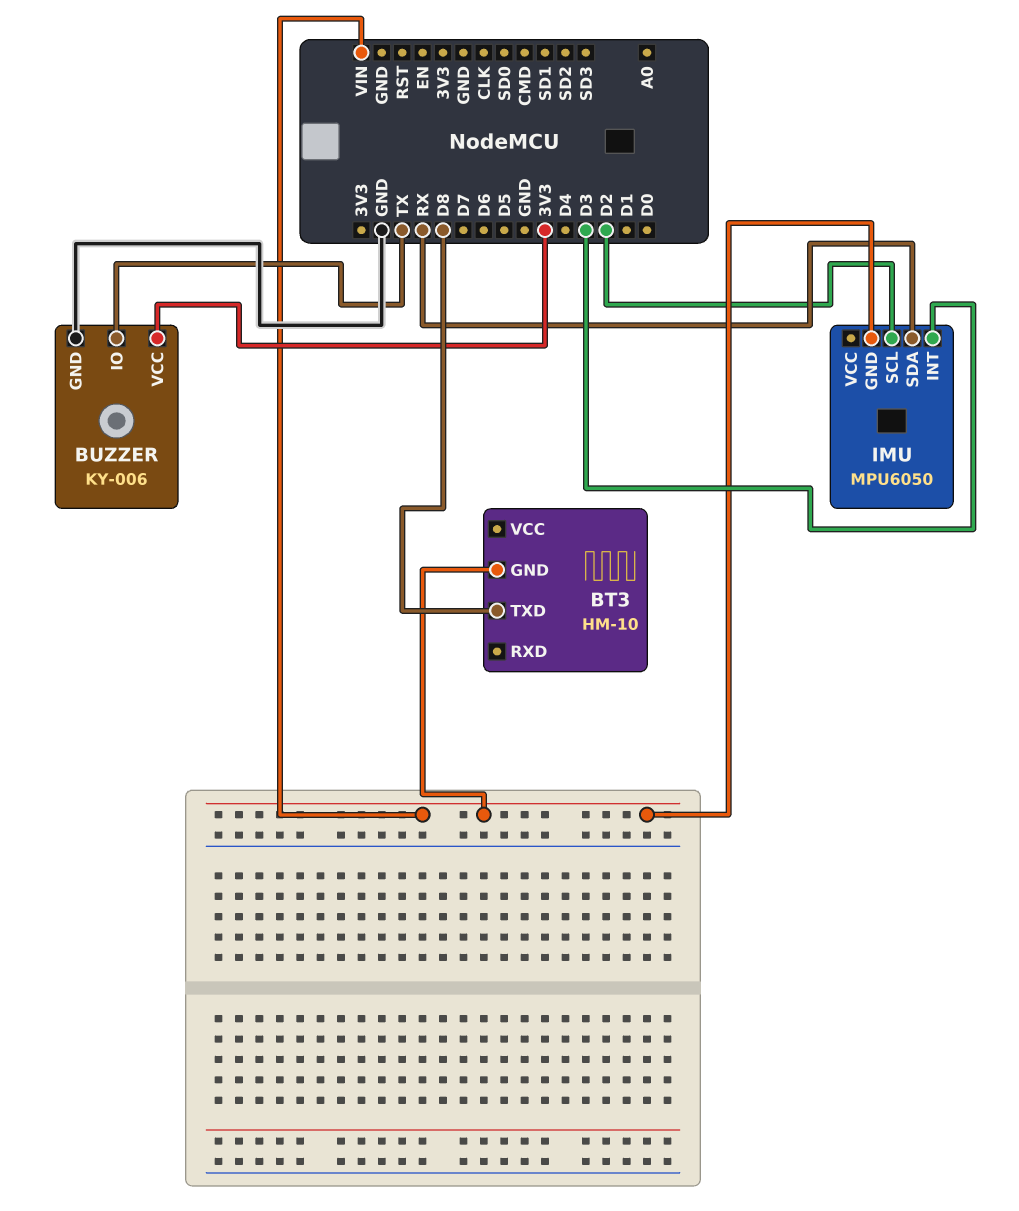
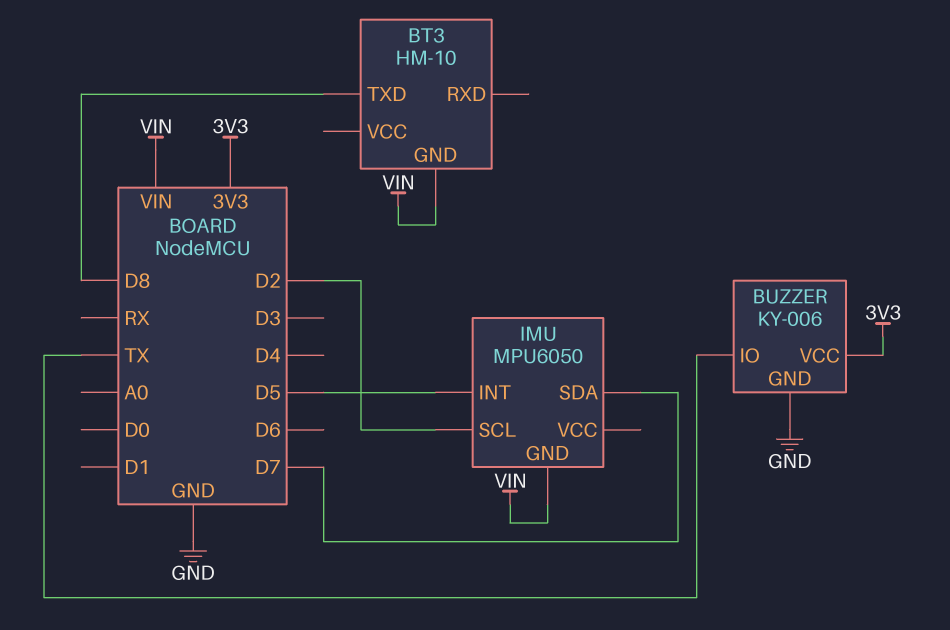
IMU pin INT: D3 -> D5
IMU pin SDA: RX -> D7

